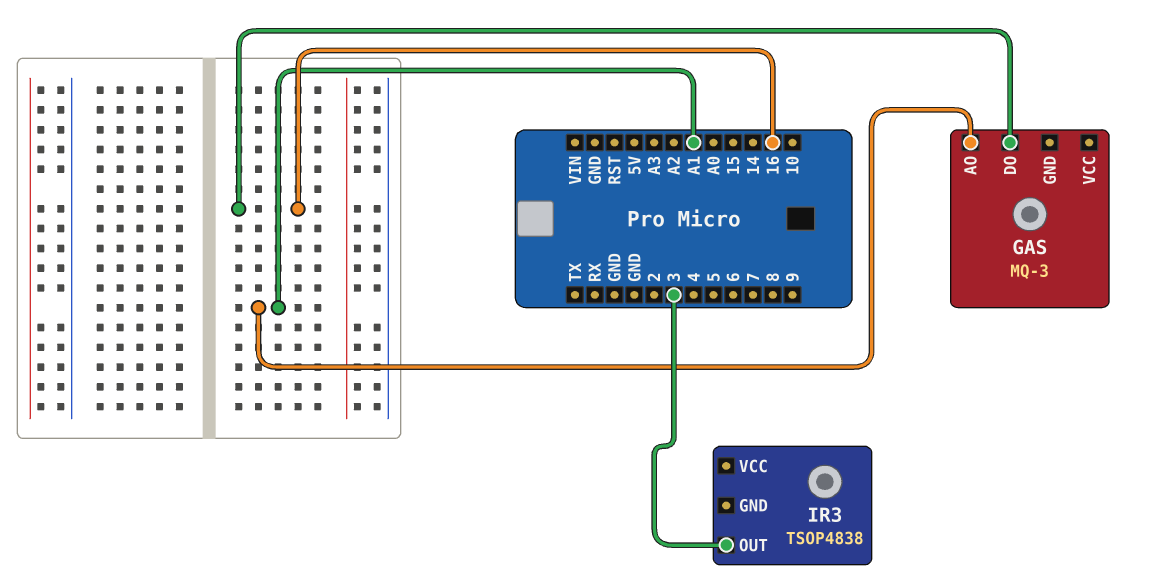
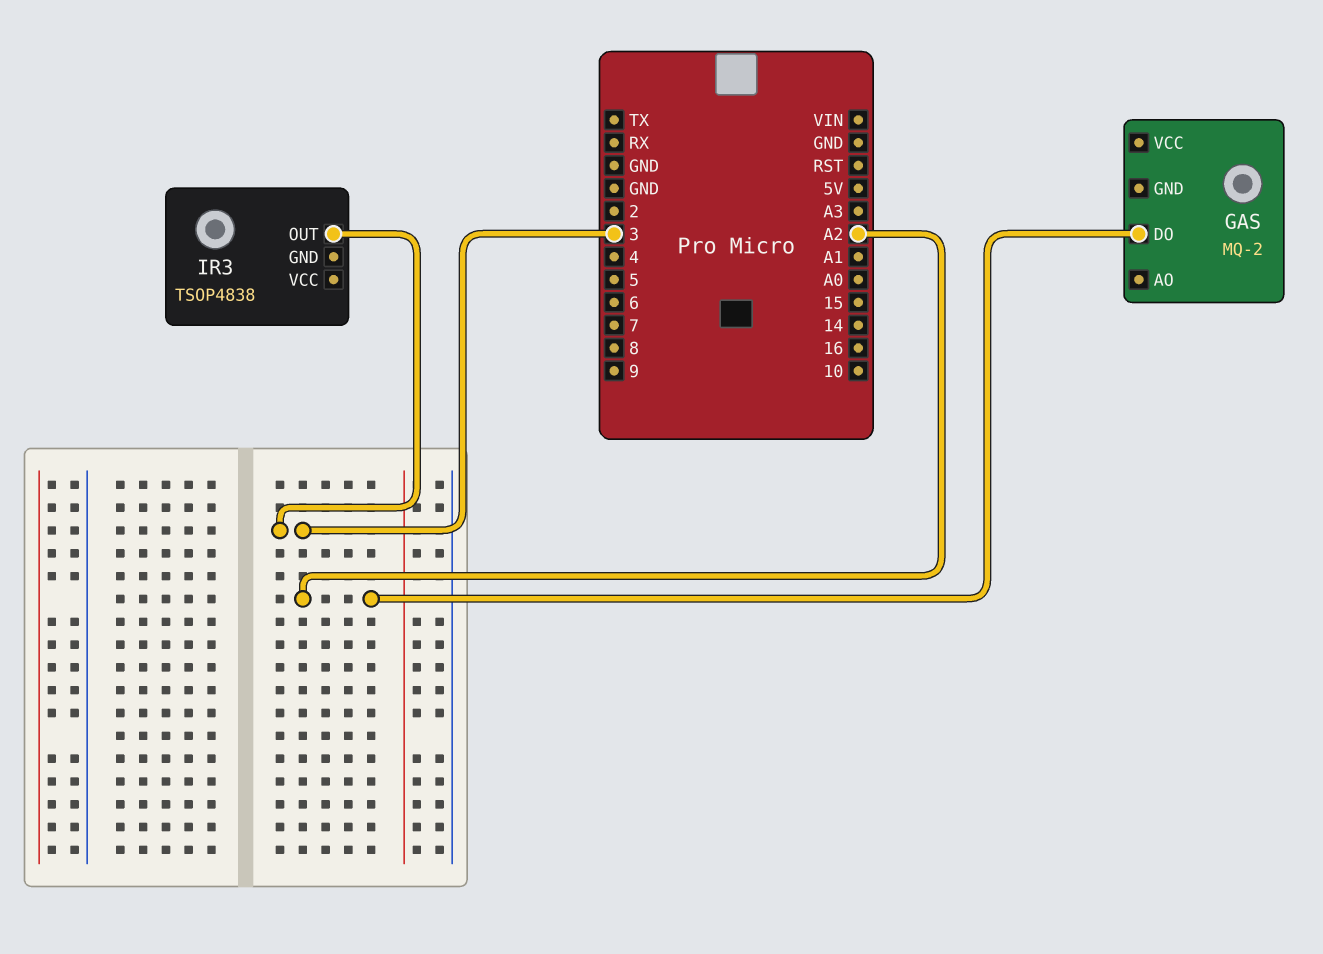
GAS: MQ-3 -> MQ-2
GAS pin AO: A1 -> none
GAS pin DO: 16 -> A2

